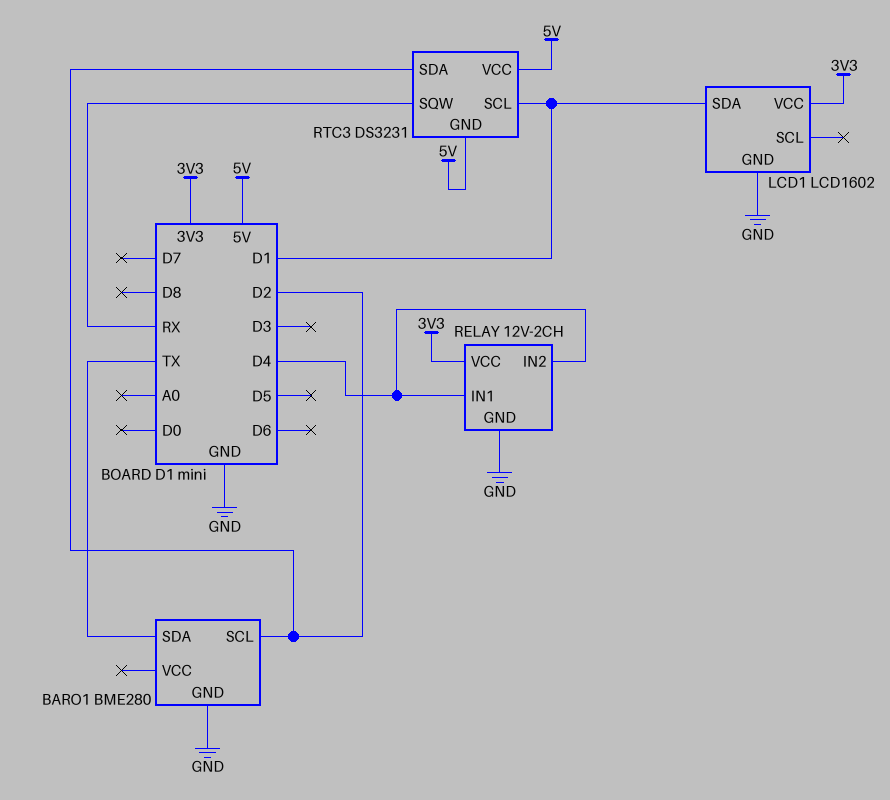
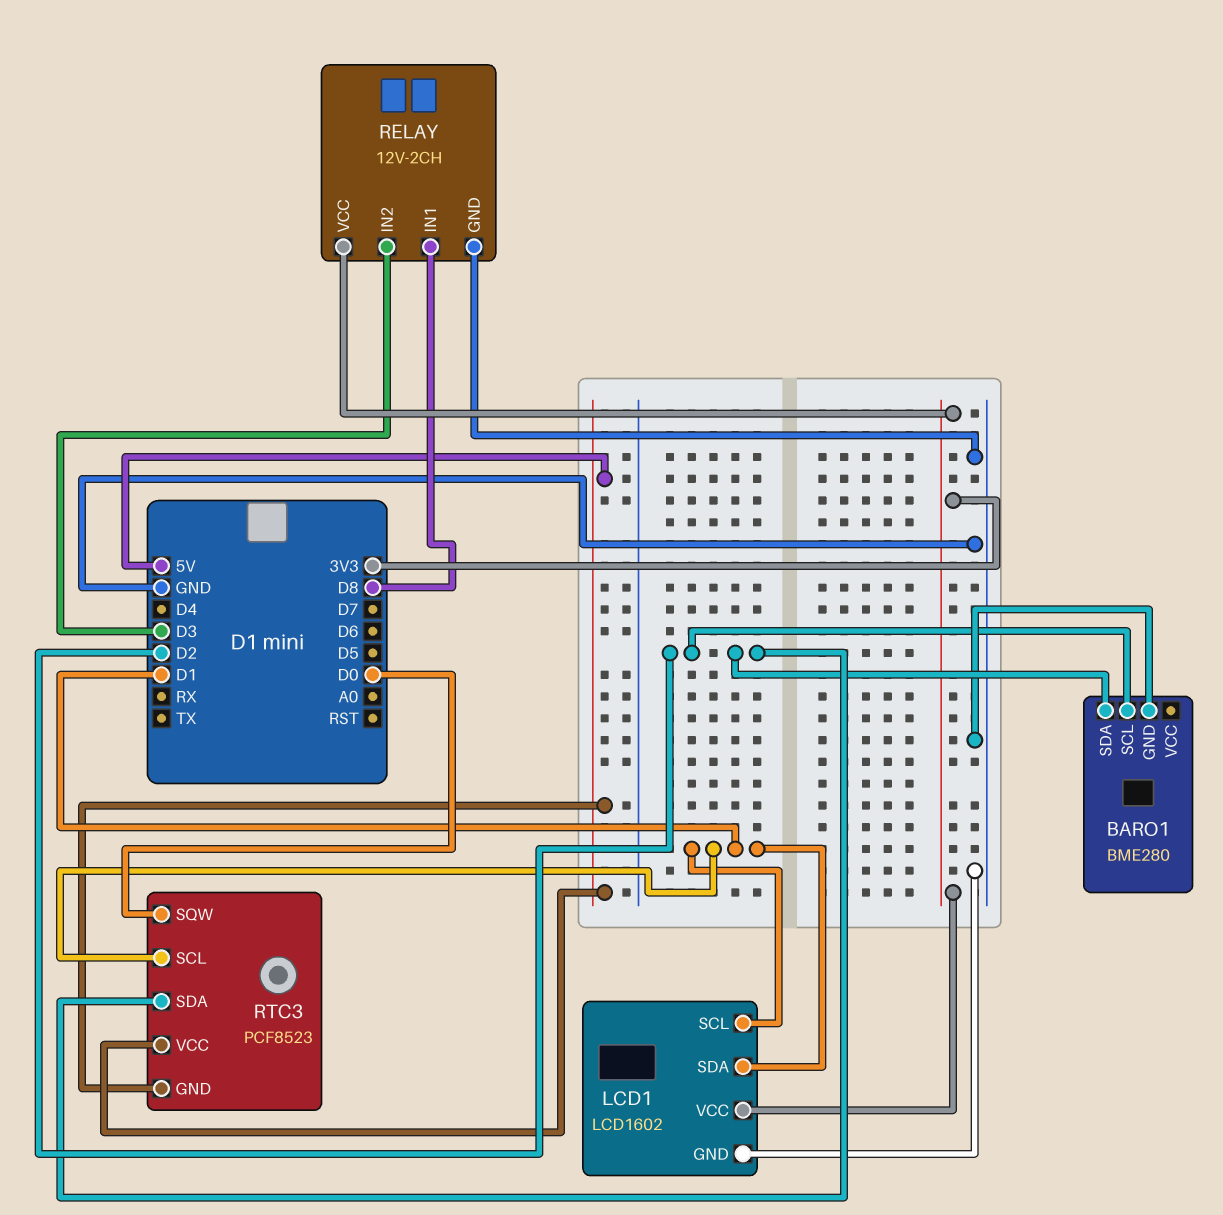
BARO1 pin SDA: TX -> D2
LCD1 pin SCL: none -> D1
RELAY pin IN1: D4 -> D8
RELAY pin IN2: D4 -> D3
RTC3: DS3231 -> PCF8523
RTC3 pin SQW: RX -> D0

